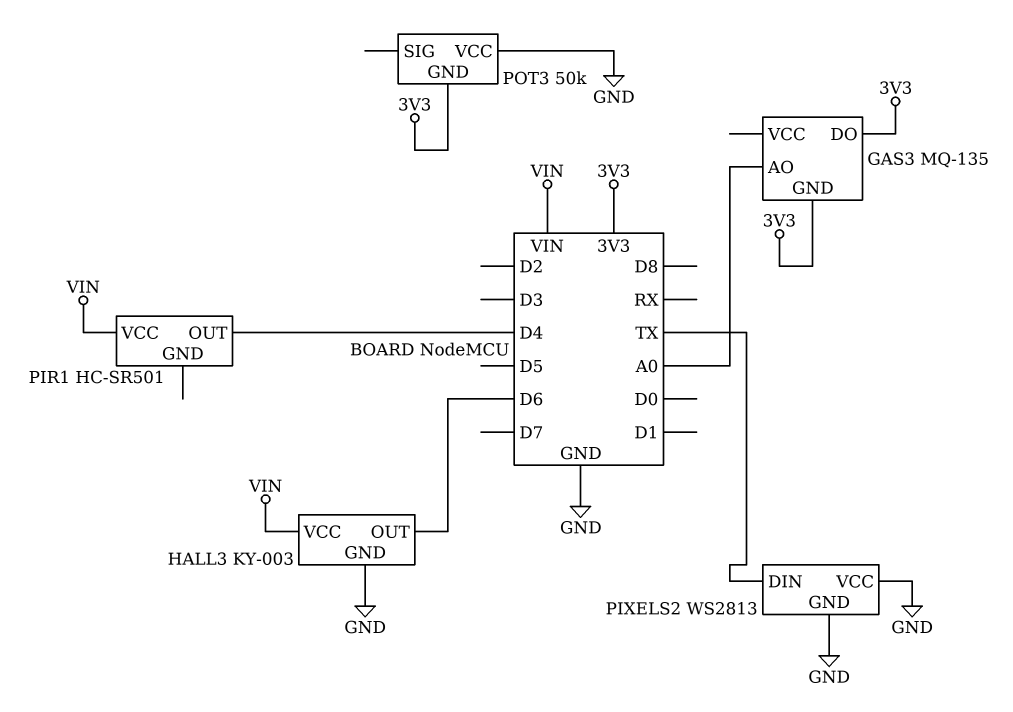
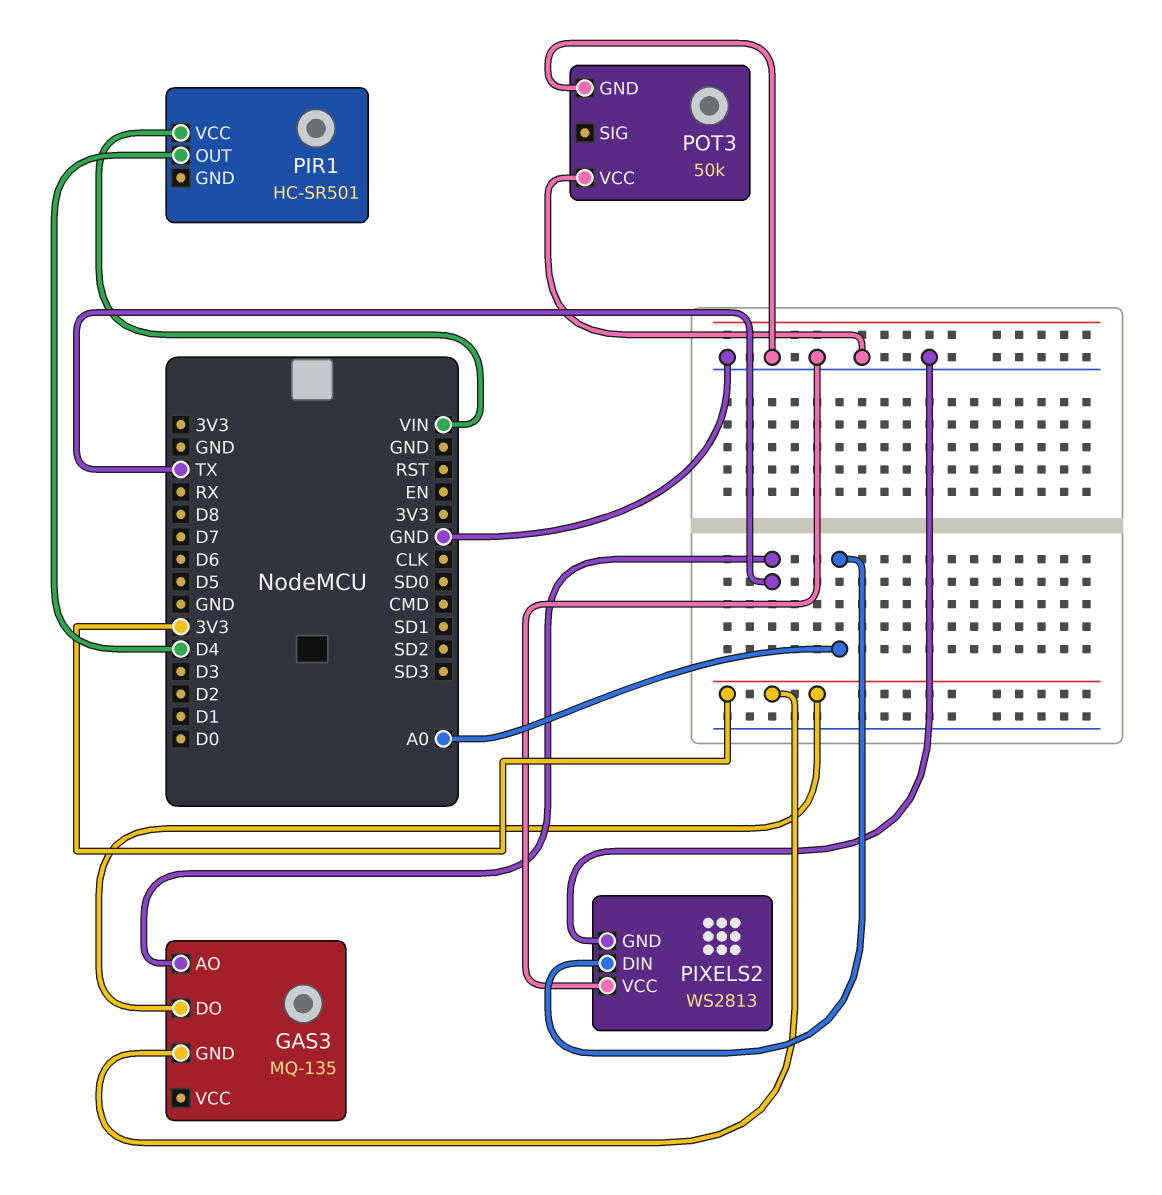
GAS3 pin AO: A0 -> TX
HALL3: KY-003 -> none
HALL3 pin GND: GND -> none
HALL3 pin OUT: D6 -> none
HALL3 pin VCC: VIN -> none
PIXELS2 pin DIN: TX -> A0
POT3 pin GND: 3V3 -> GND

